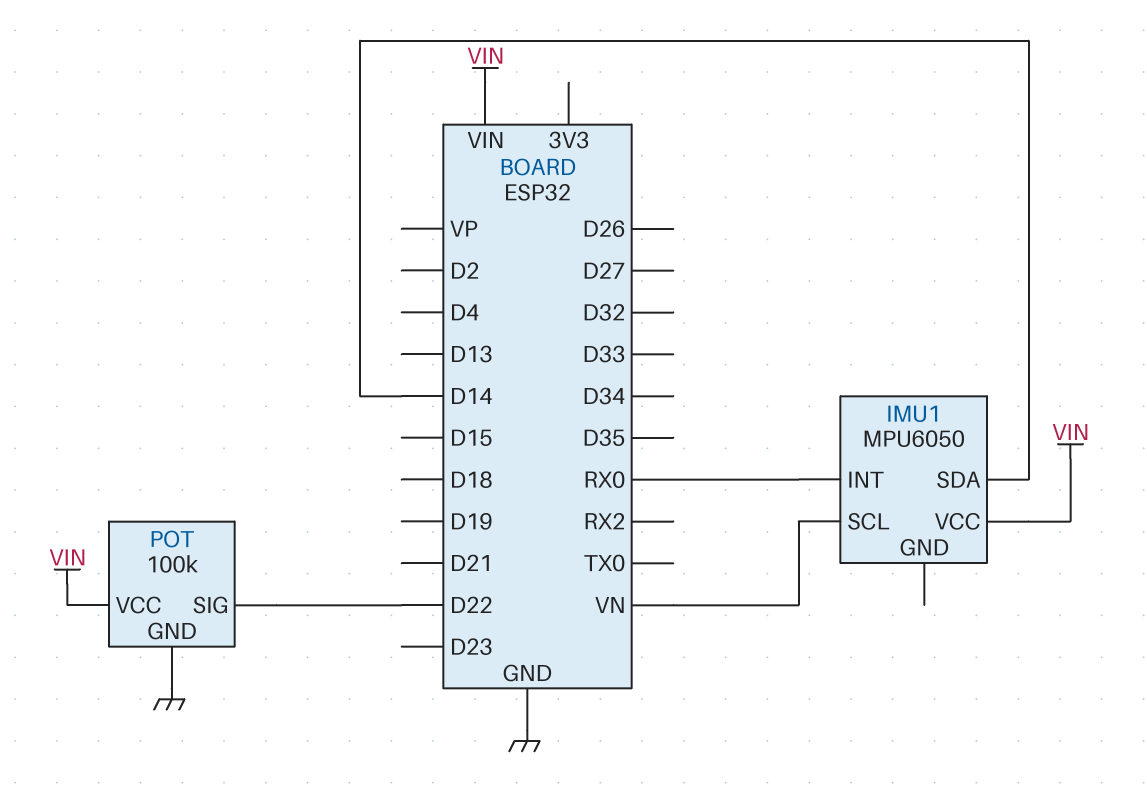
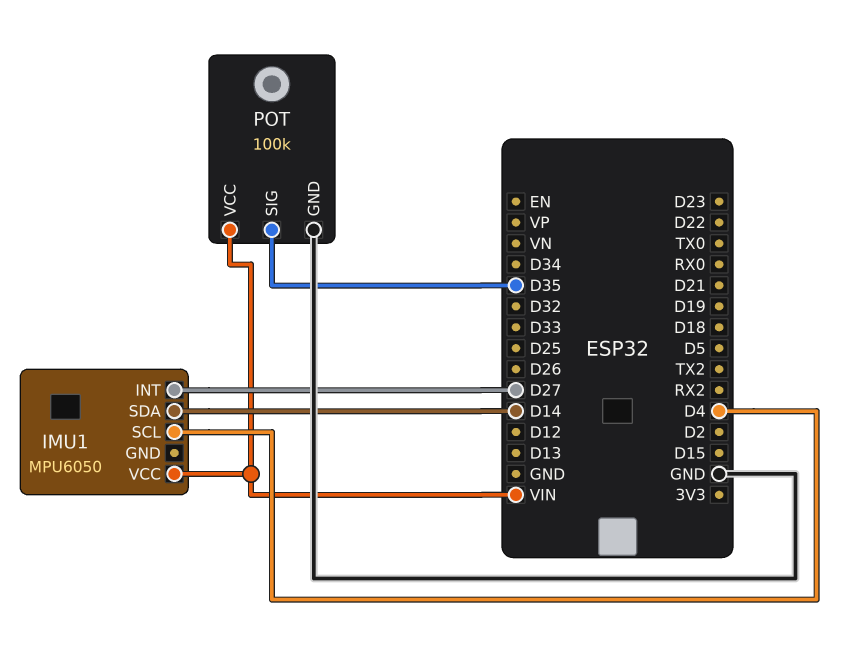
IMU1 pin INT: RX0 -> D27
IMU1 pin SCL: VN -> D4
POT pin SIG: D22 -> D35

